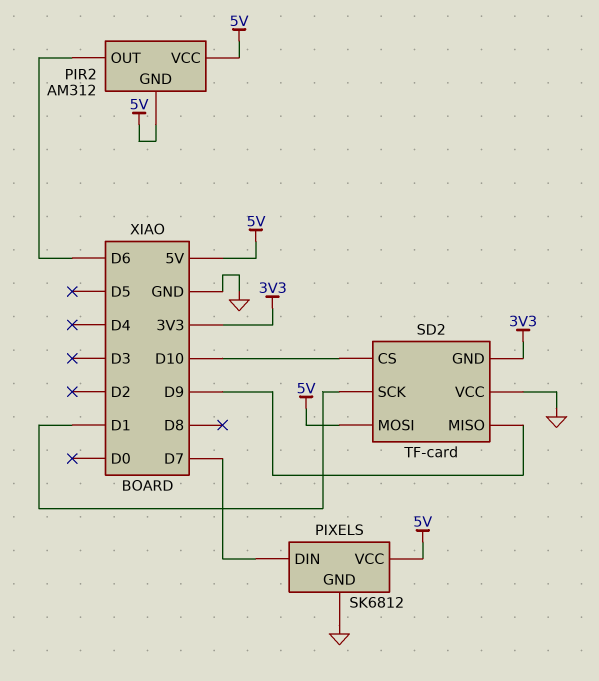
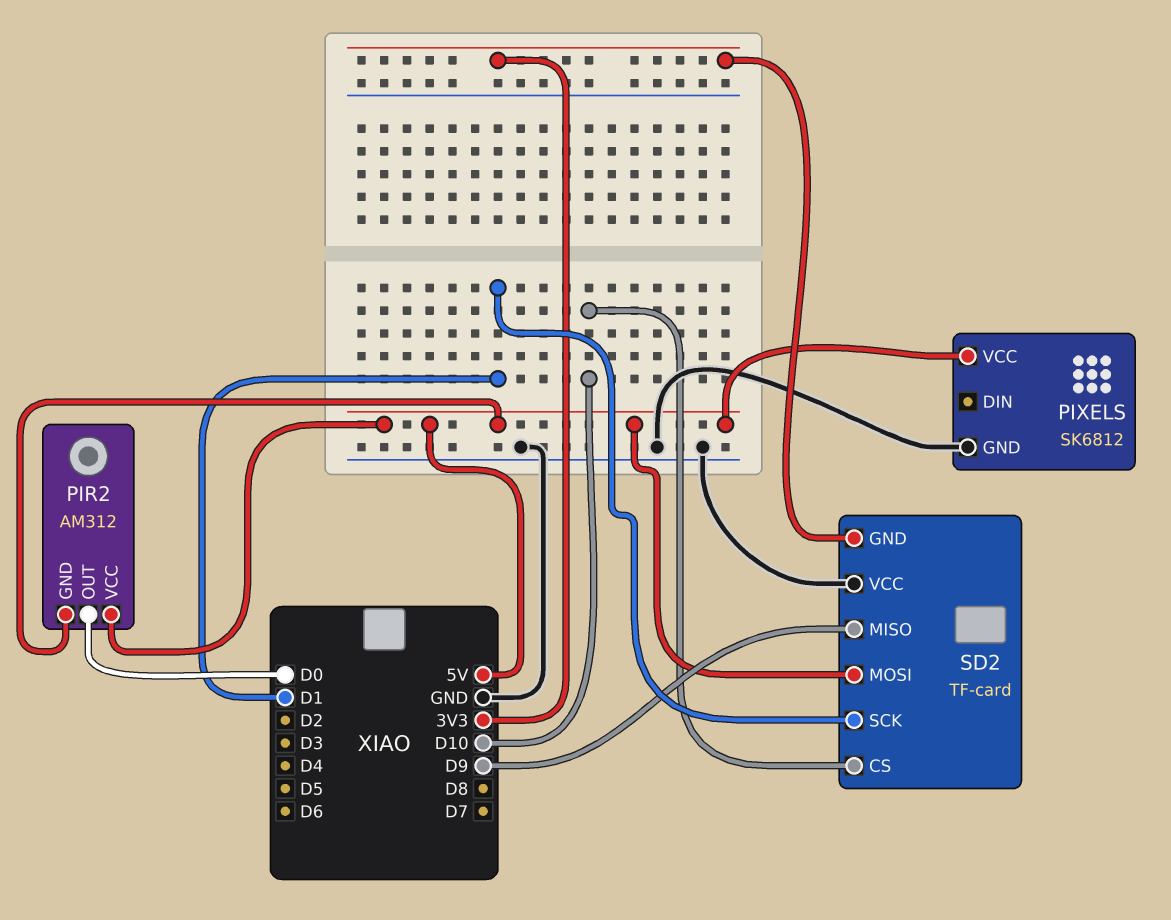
PIR2 pin OUT: D6 -> D0
PIXELS pin DIN: D7 -> none

